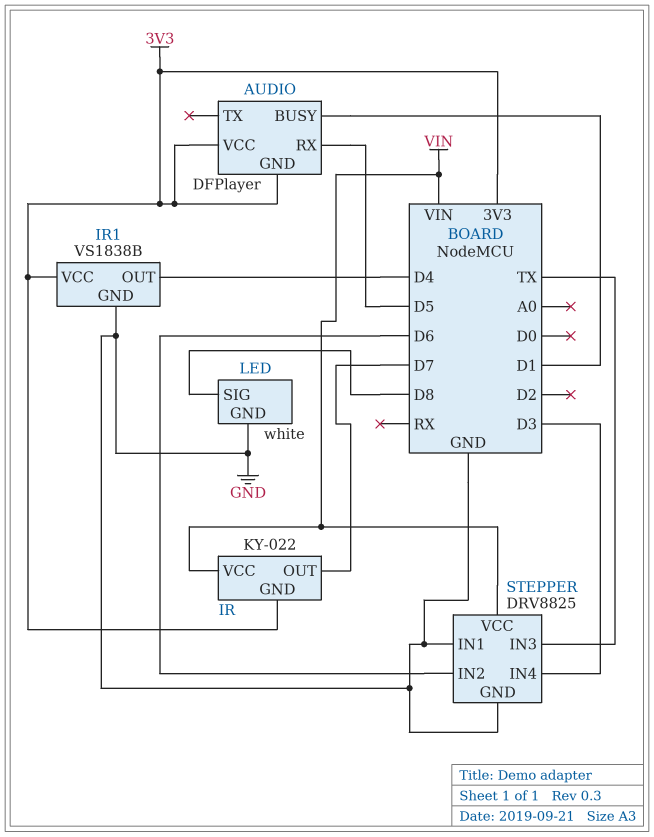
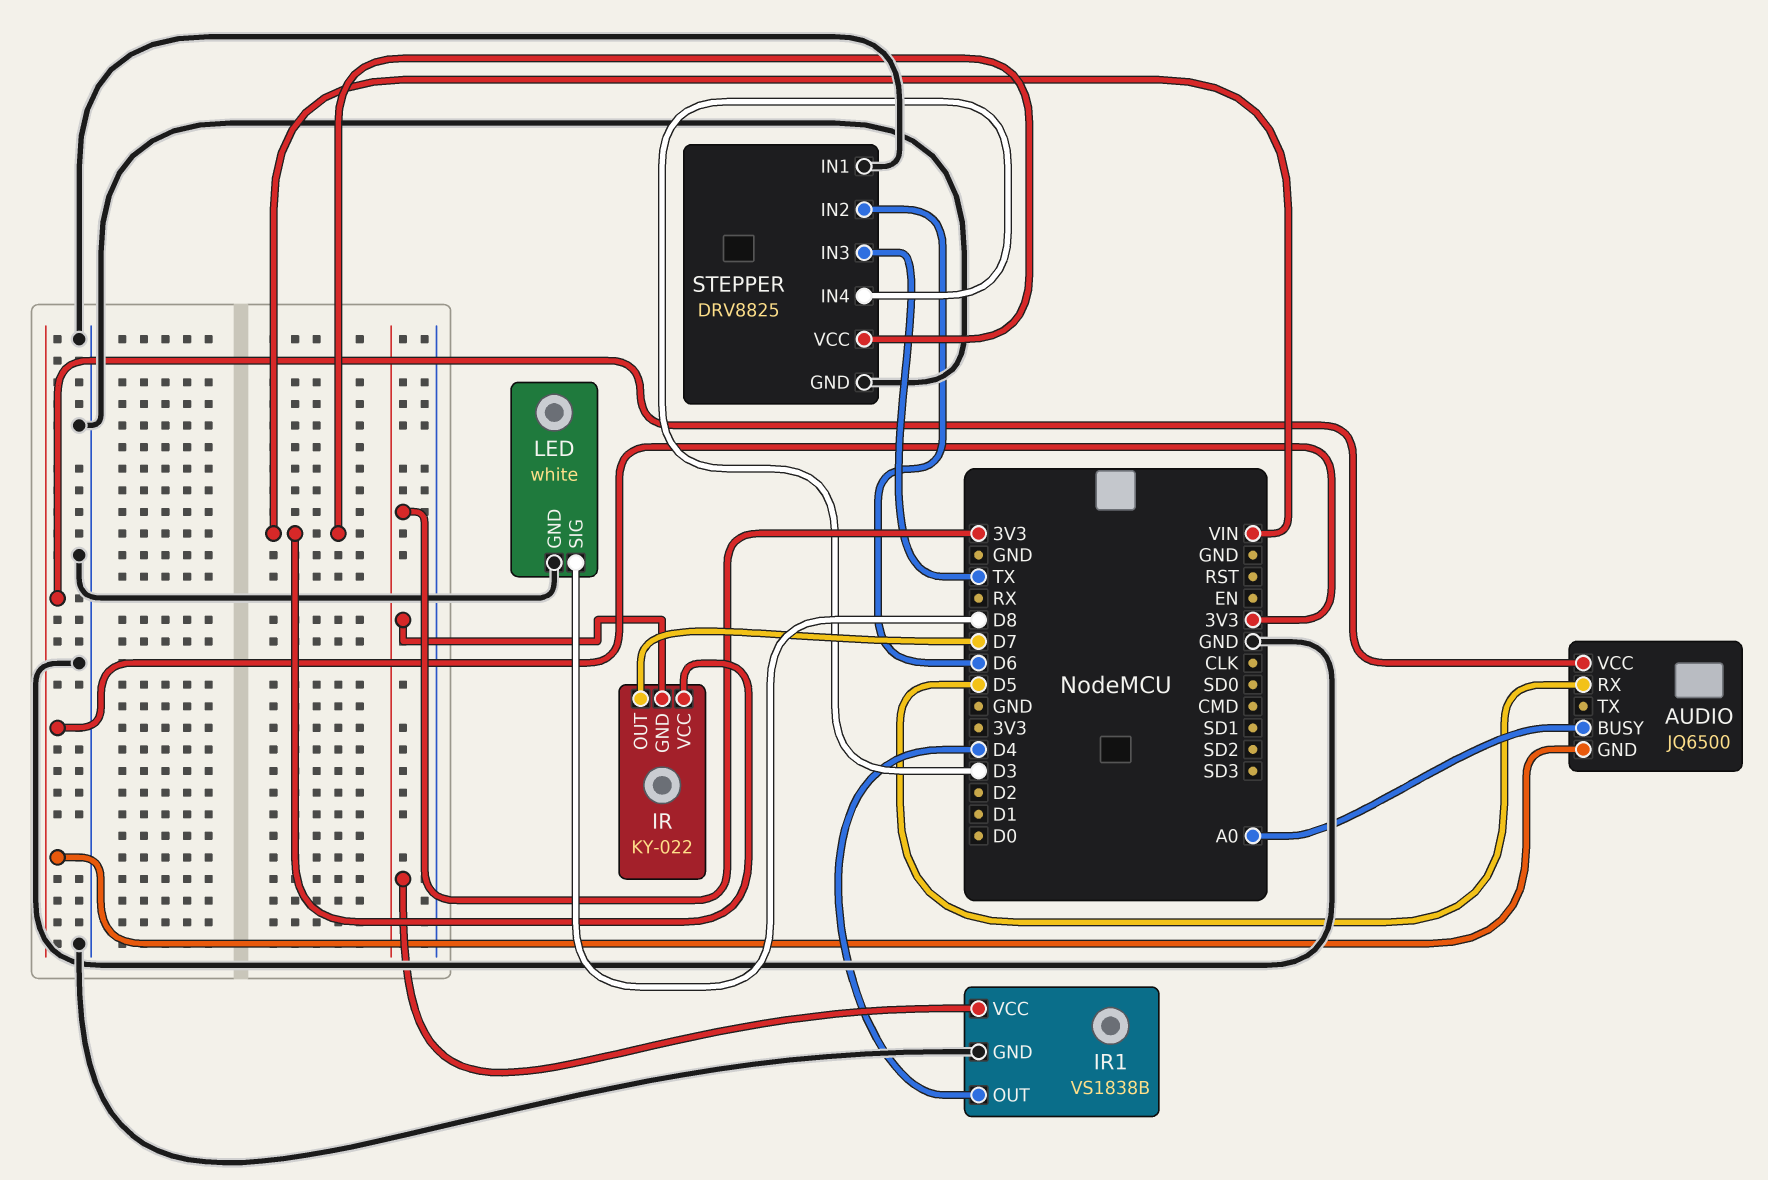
AUDIO: DFPlayer -> JQ6500
AUDIO pin BUSY: D1 -> A0

